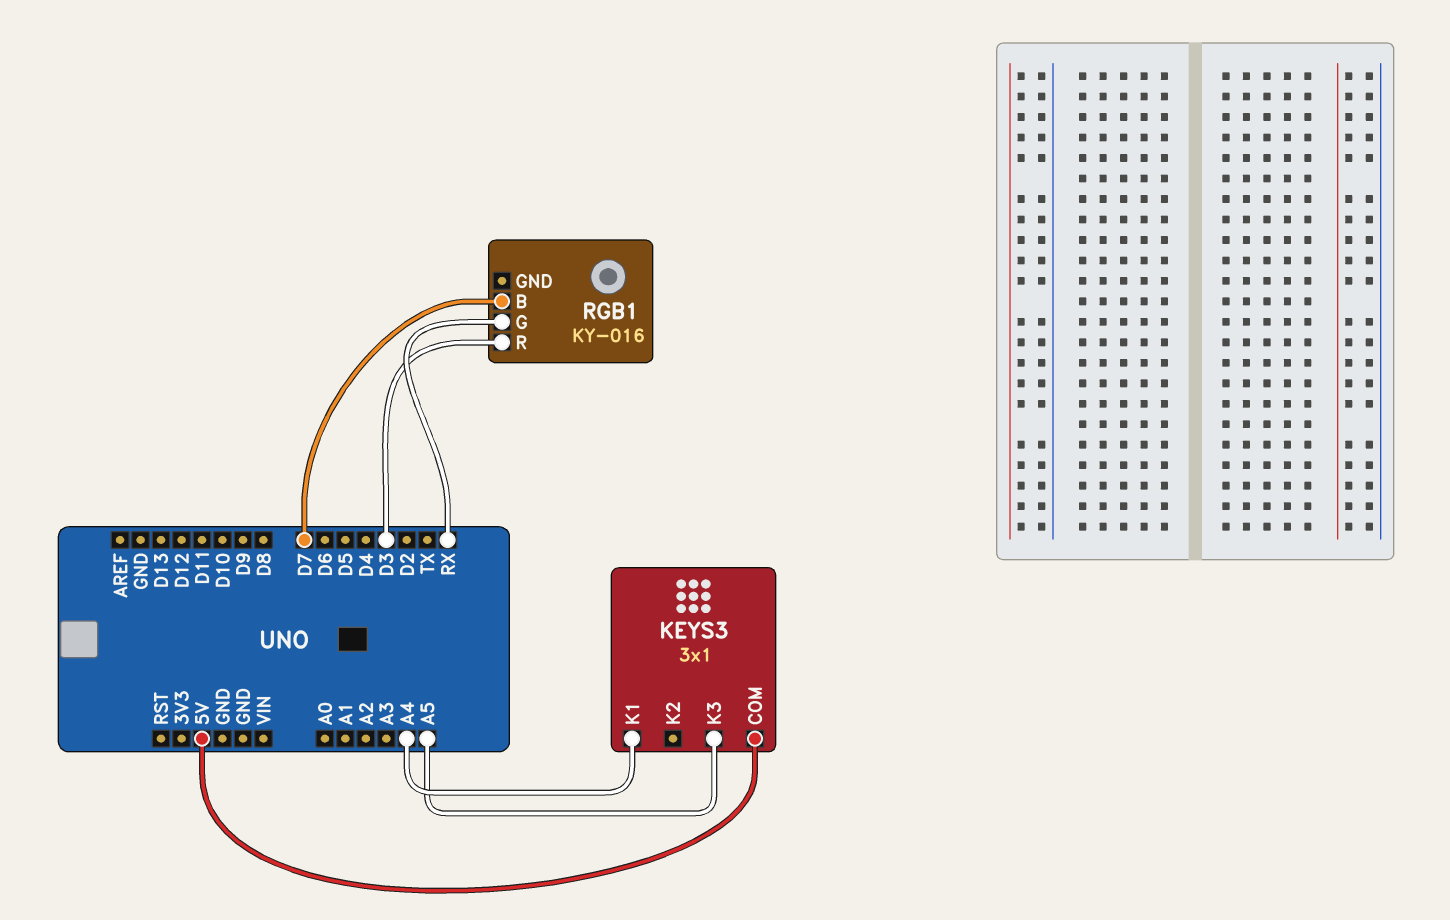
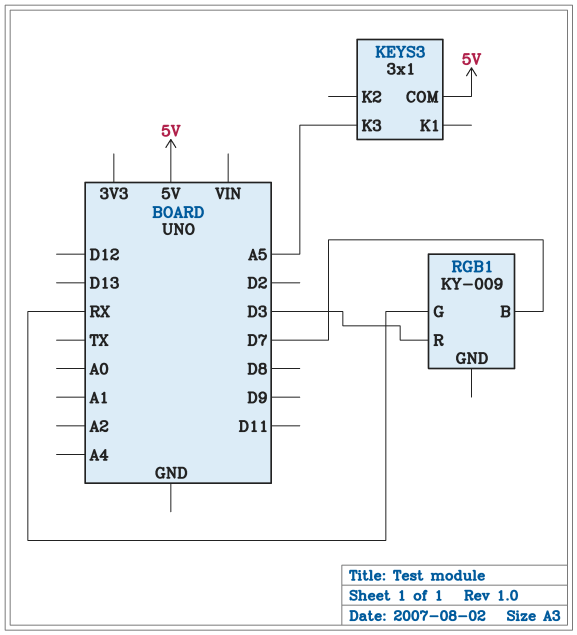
KEYS3 pin K1: A4 -> none
RGB1: KY-016 -> KY-009

